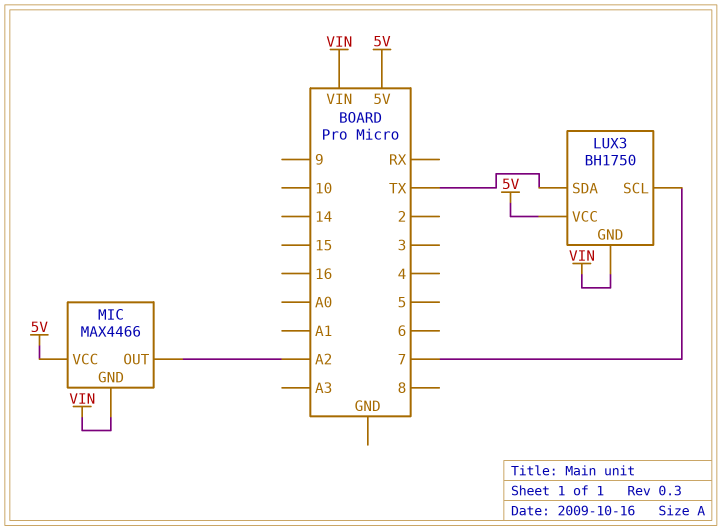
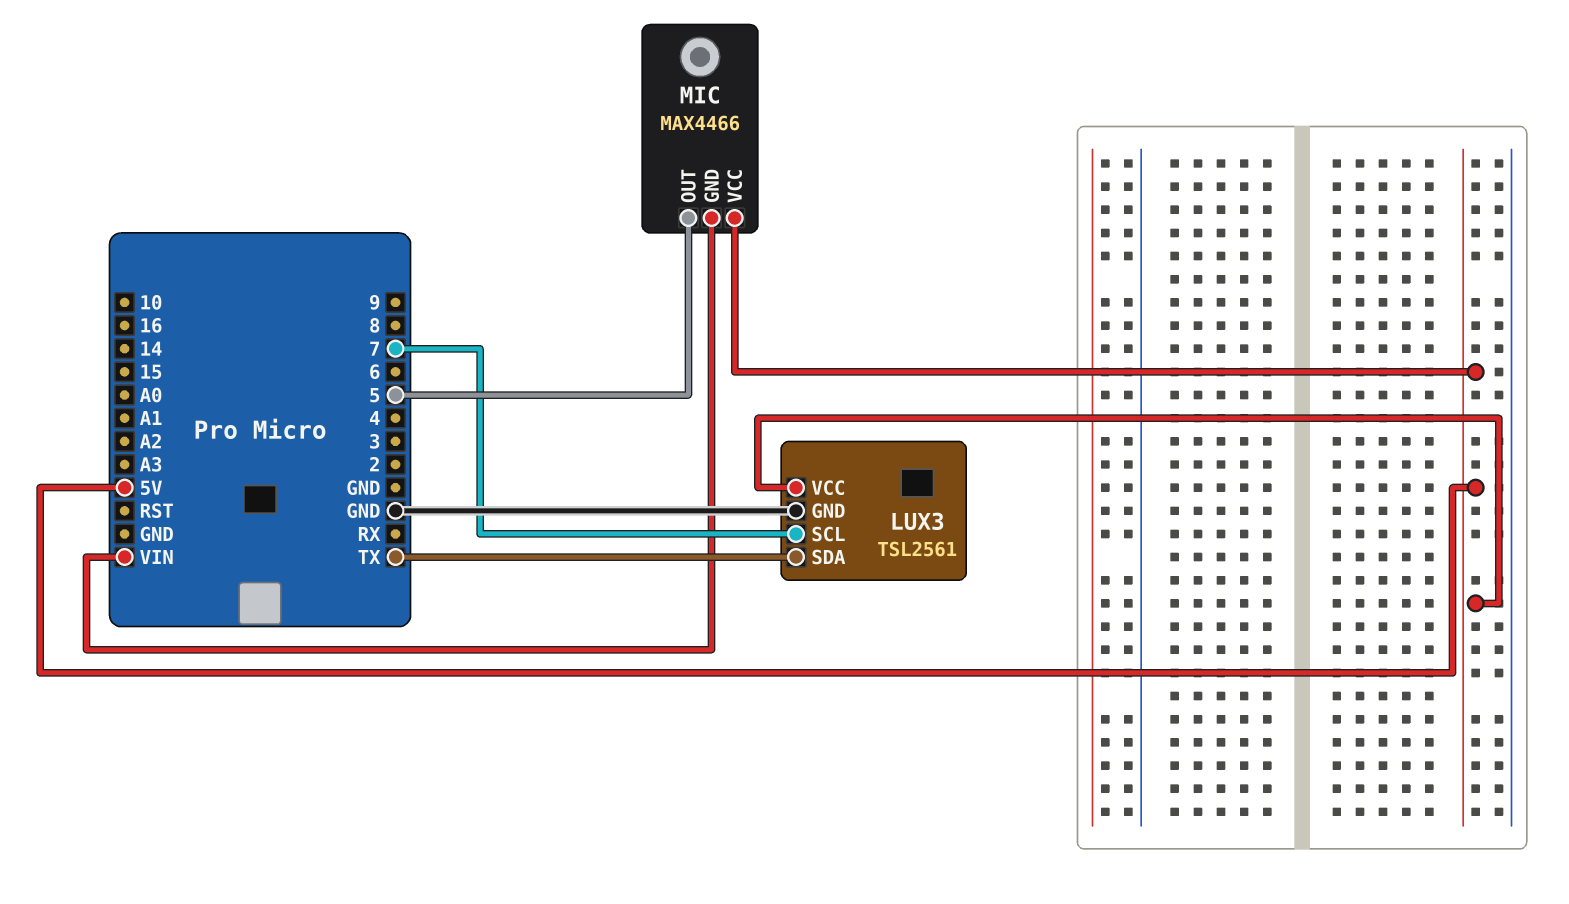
LUX3: BH1750 -> TSL2561
LUX3 pin GND: VIN -> GND
MIC pin OUT: A2 -> 5

